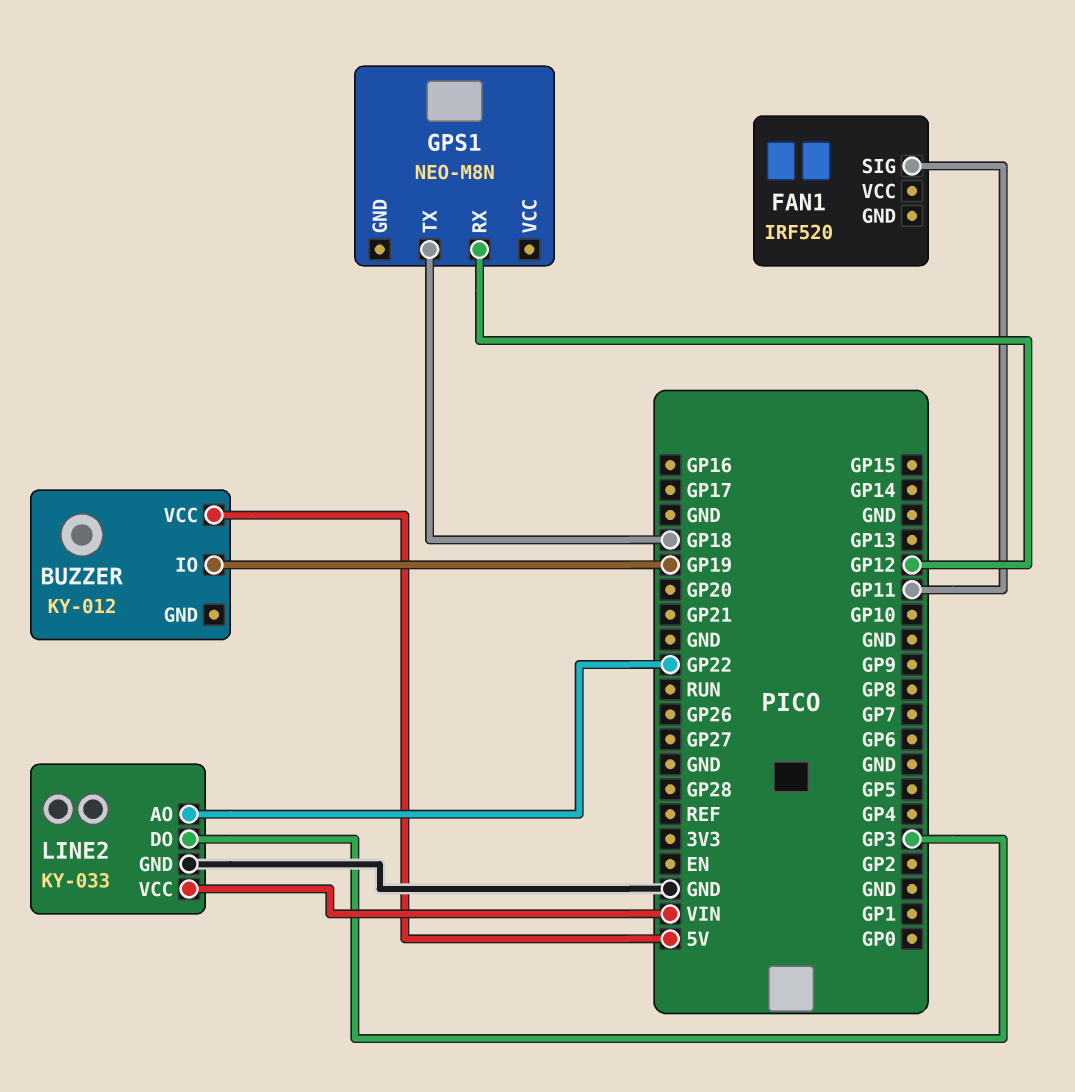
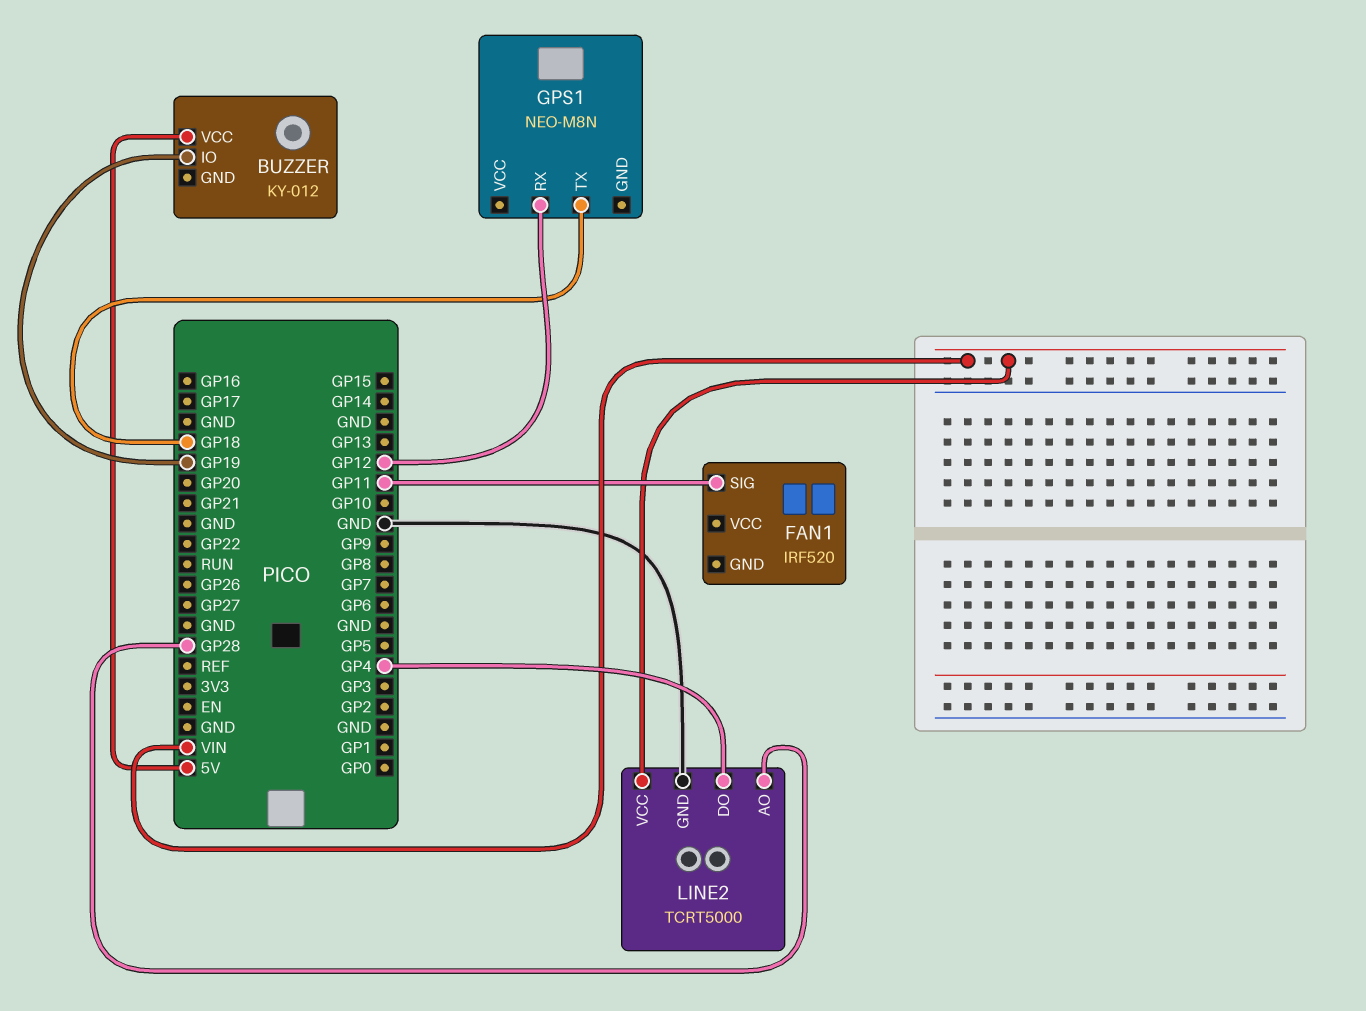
LINE2: KY-033 -> TCRT5000
LINE2 pin AO: GP22 -> GP28
LINE2 pin DO: GP3 -> GP4

